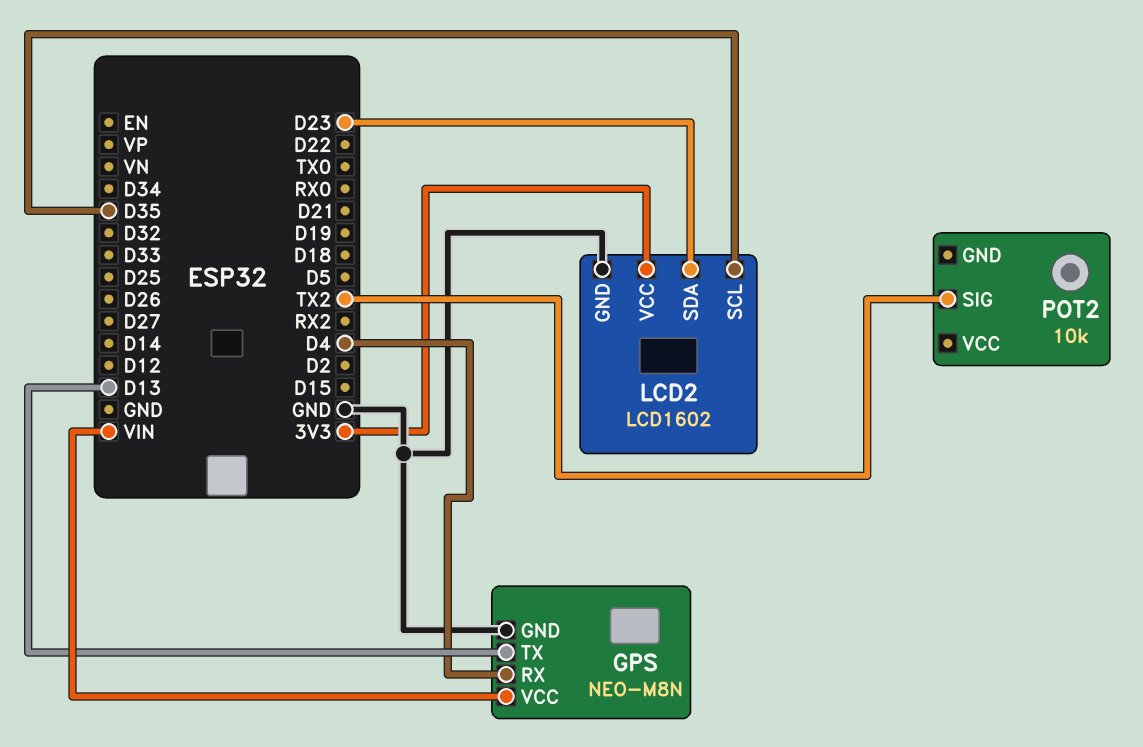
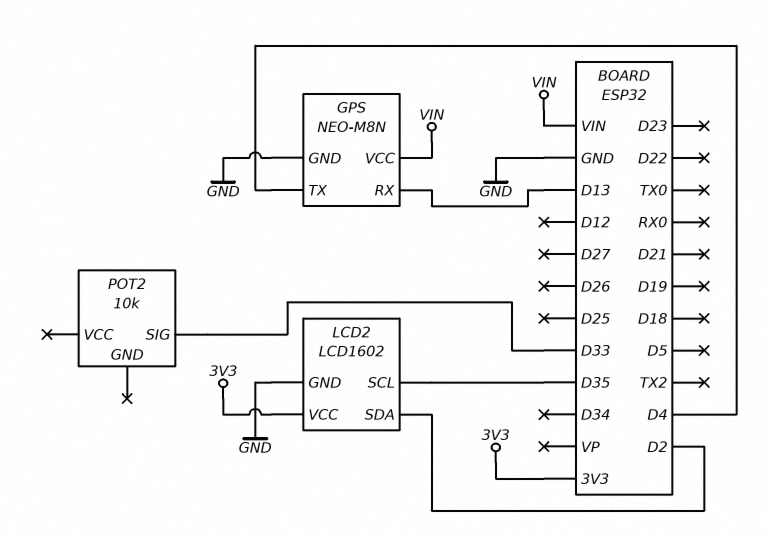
GPS pin RX: D4 -> D13
GPS pin TX: D13 -> D4
LCD2 pin SDA: D23 -> D2
POT2 pin SIG: TX2 -> D33

